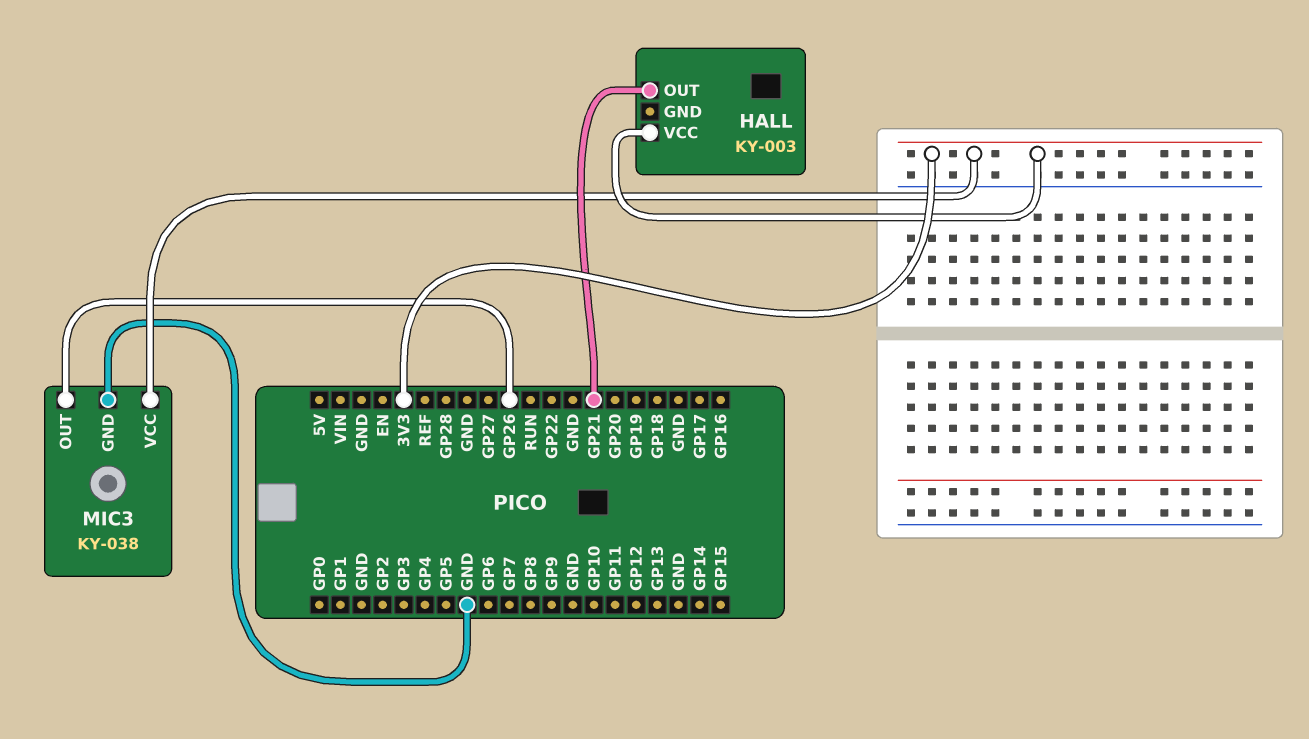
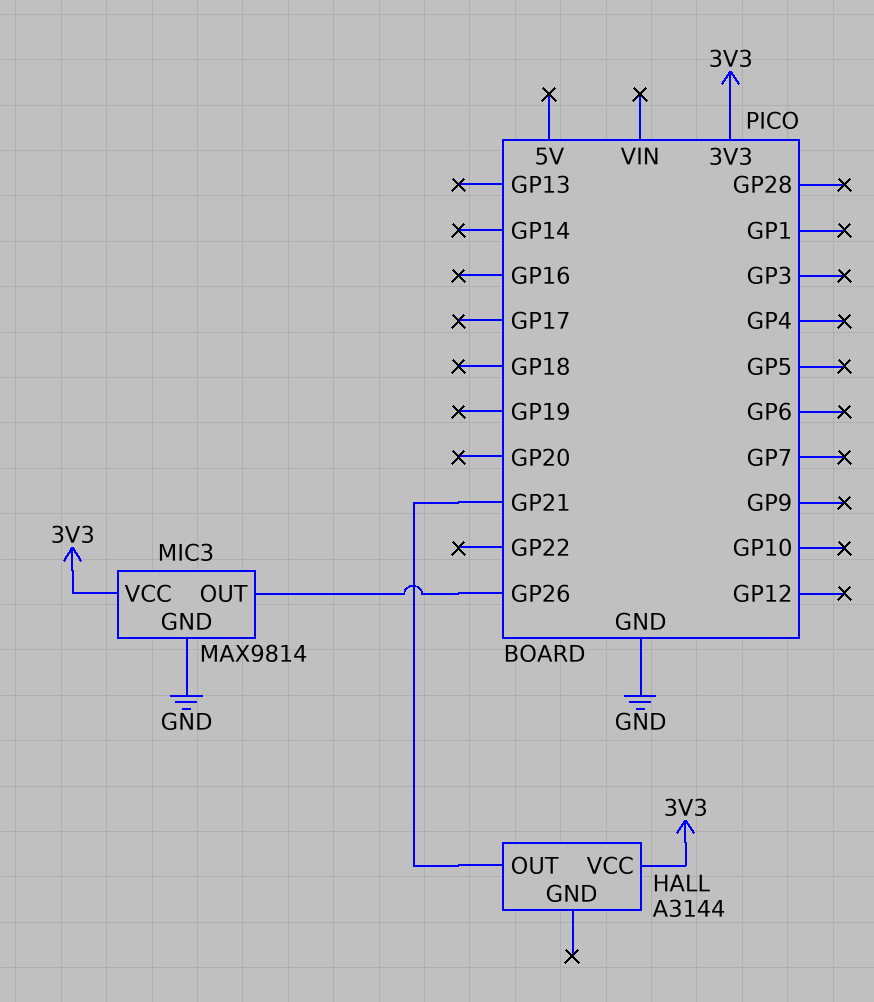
HALL: KY-003 -> A3144
MIC3: KY-038 -> MAX9814

